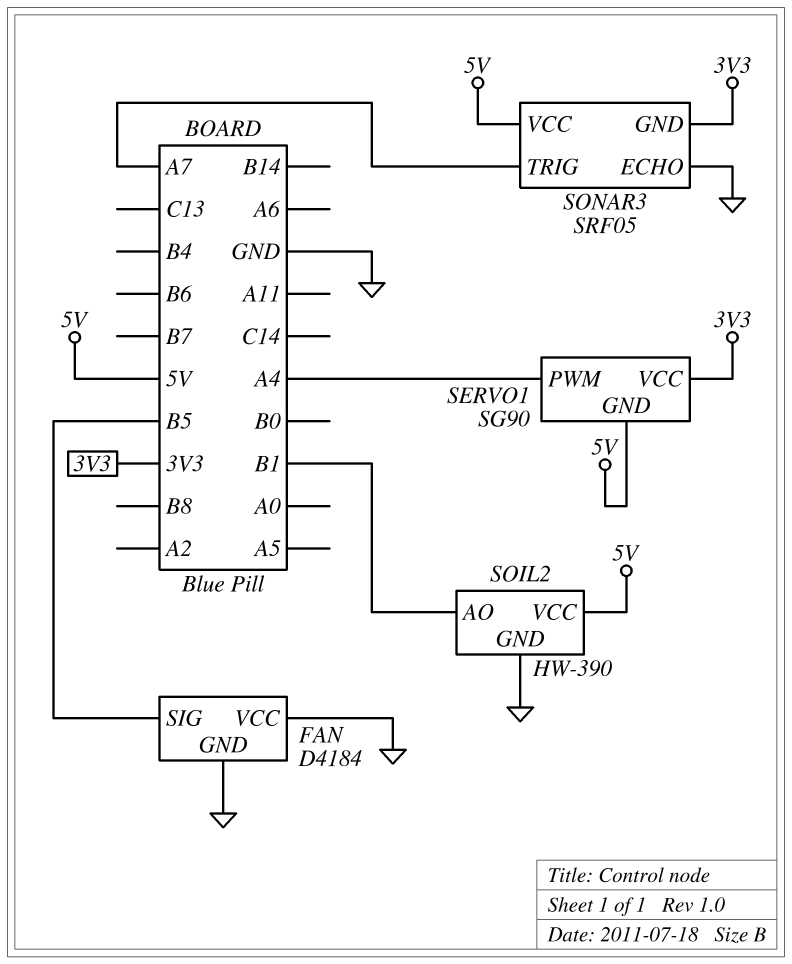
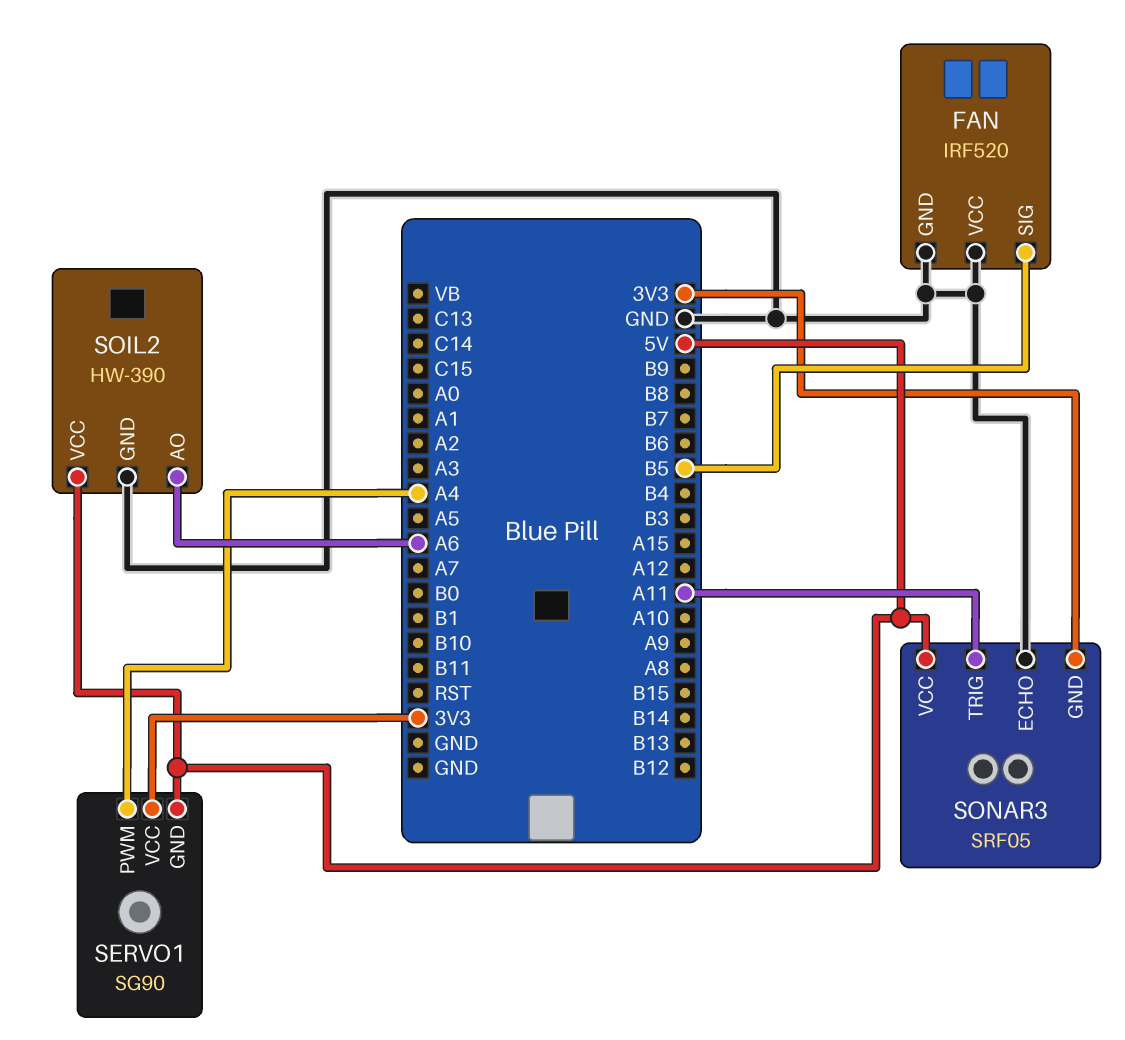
FAN: D4184 -> IRF520
SOIL2 pin AO: B1 -> A6
SONAR3 pin TRIG: A7 -> A11

